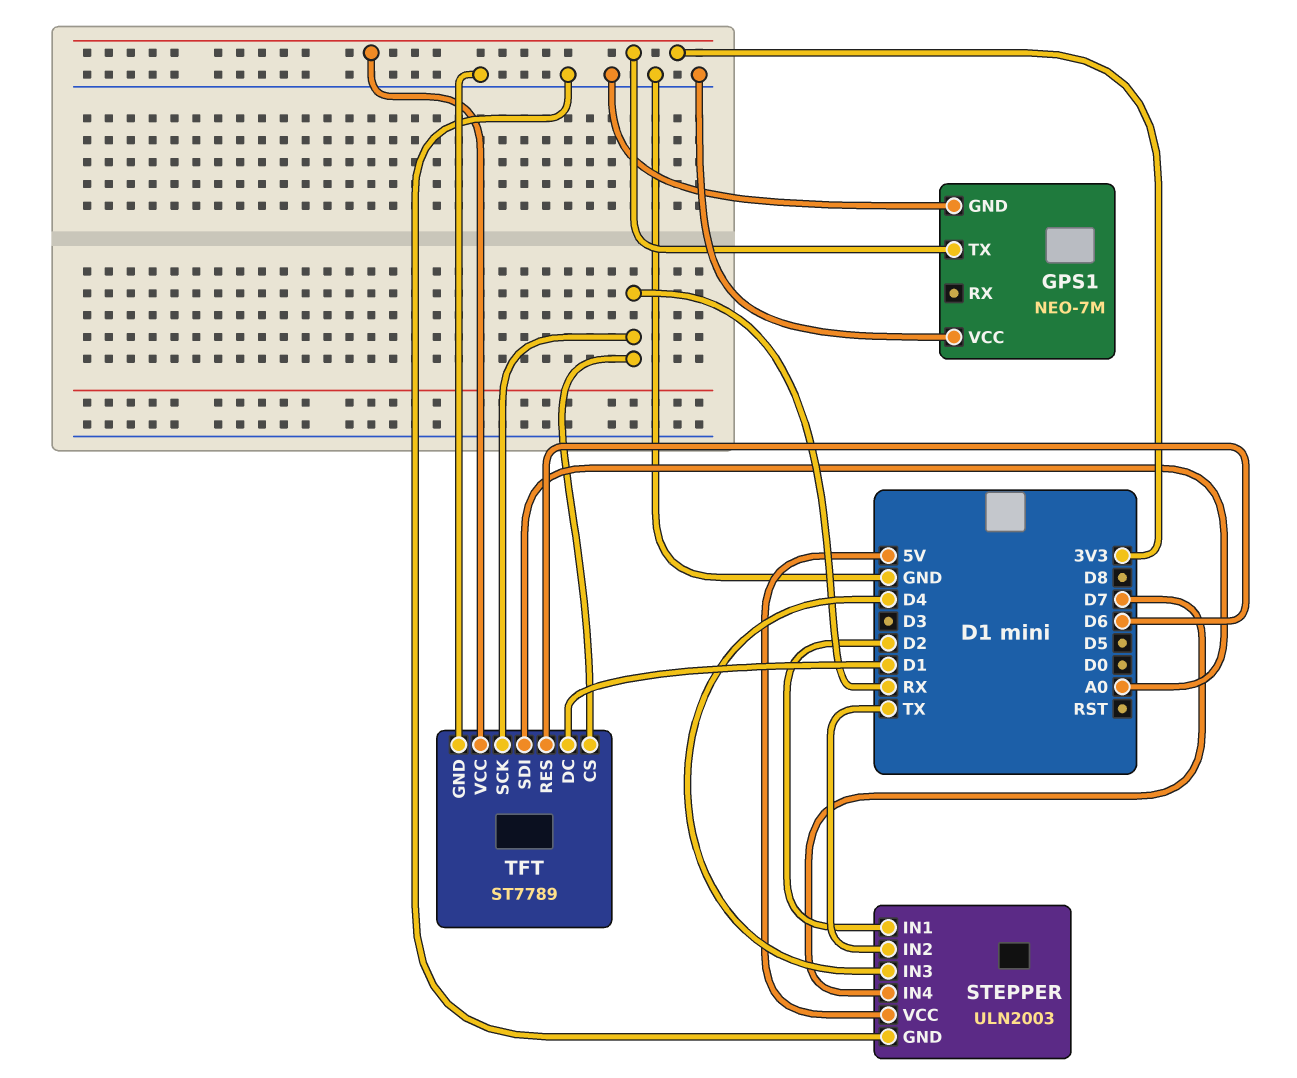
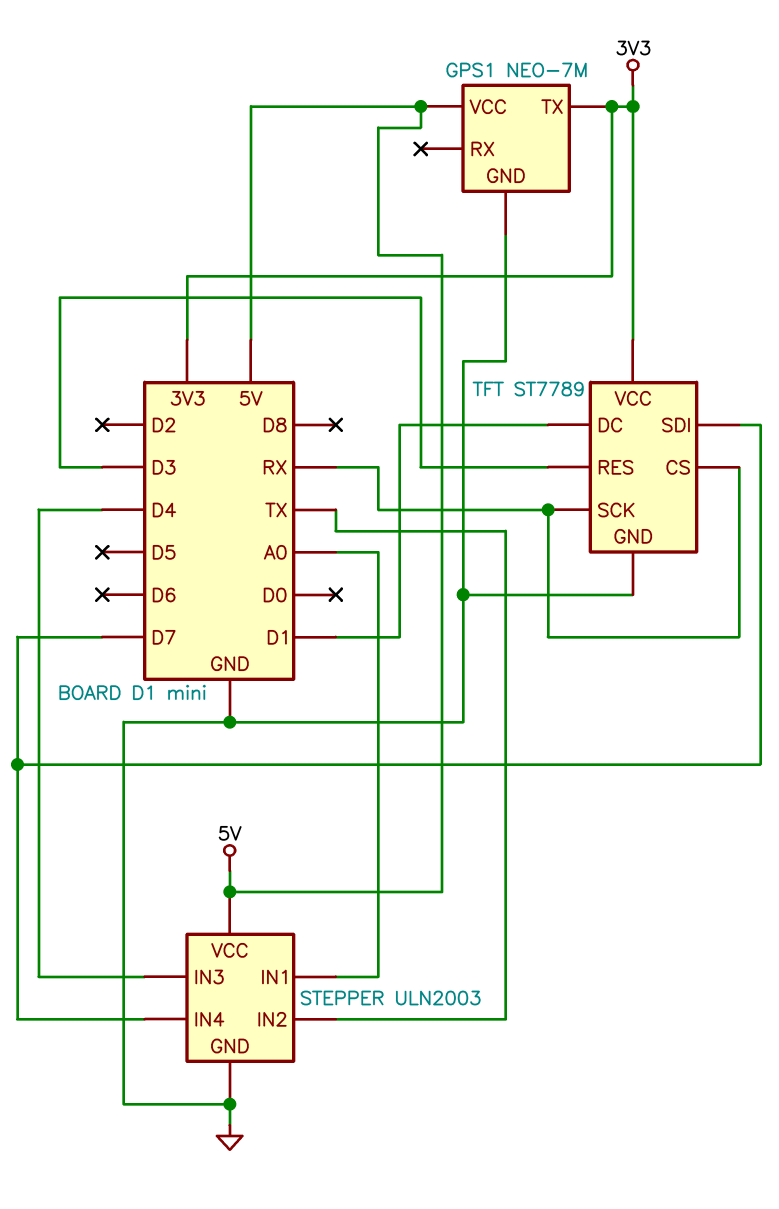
GPS1 pin VCC: GND -> 5V
STEPPER pin IN1: D2 -> A0
TFT pin RES: D6 -> D3
TFT pin SDI: A0 -> D7

